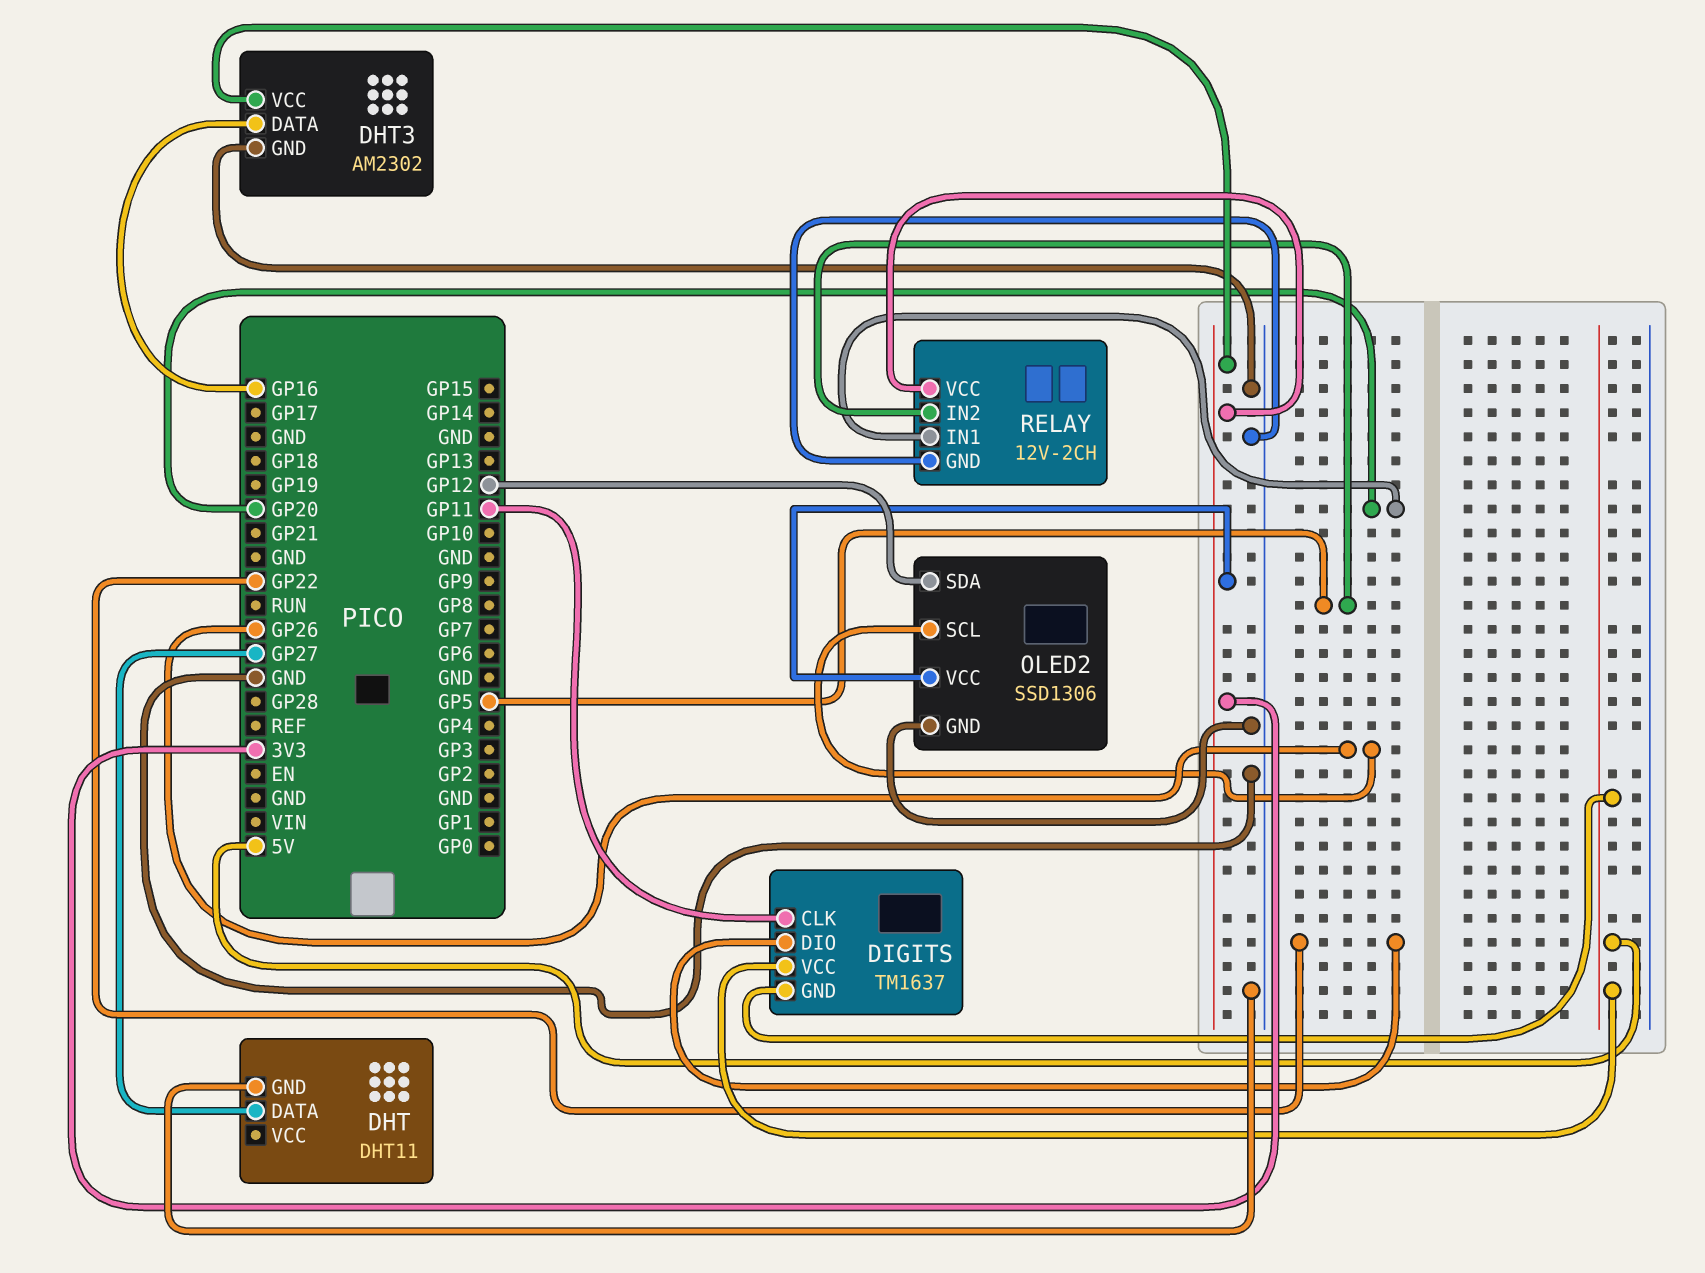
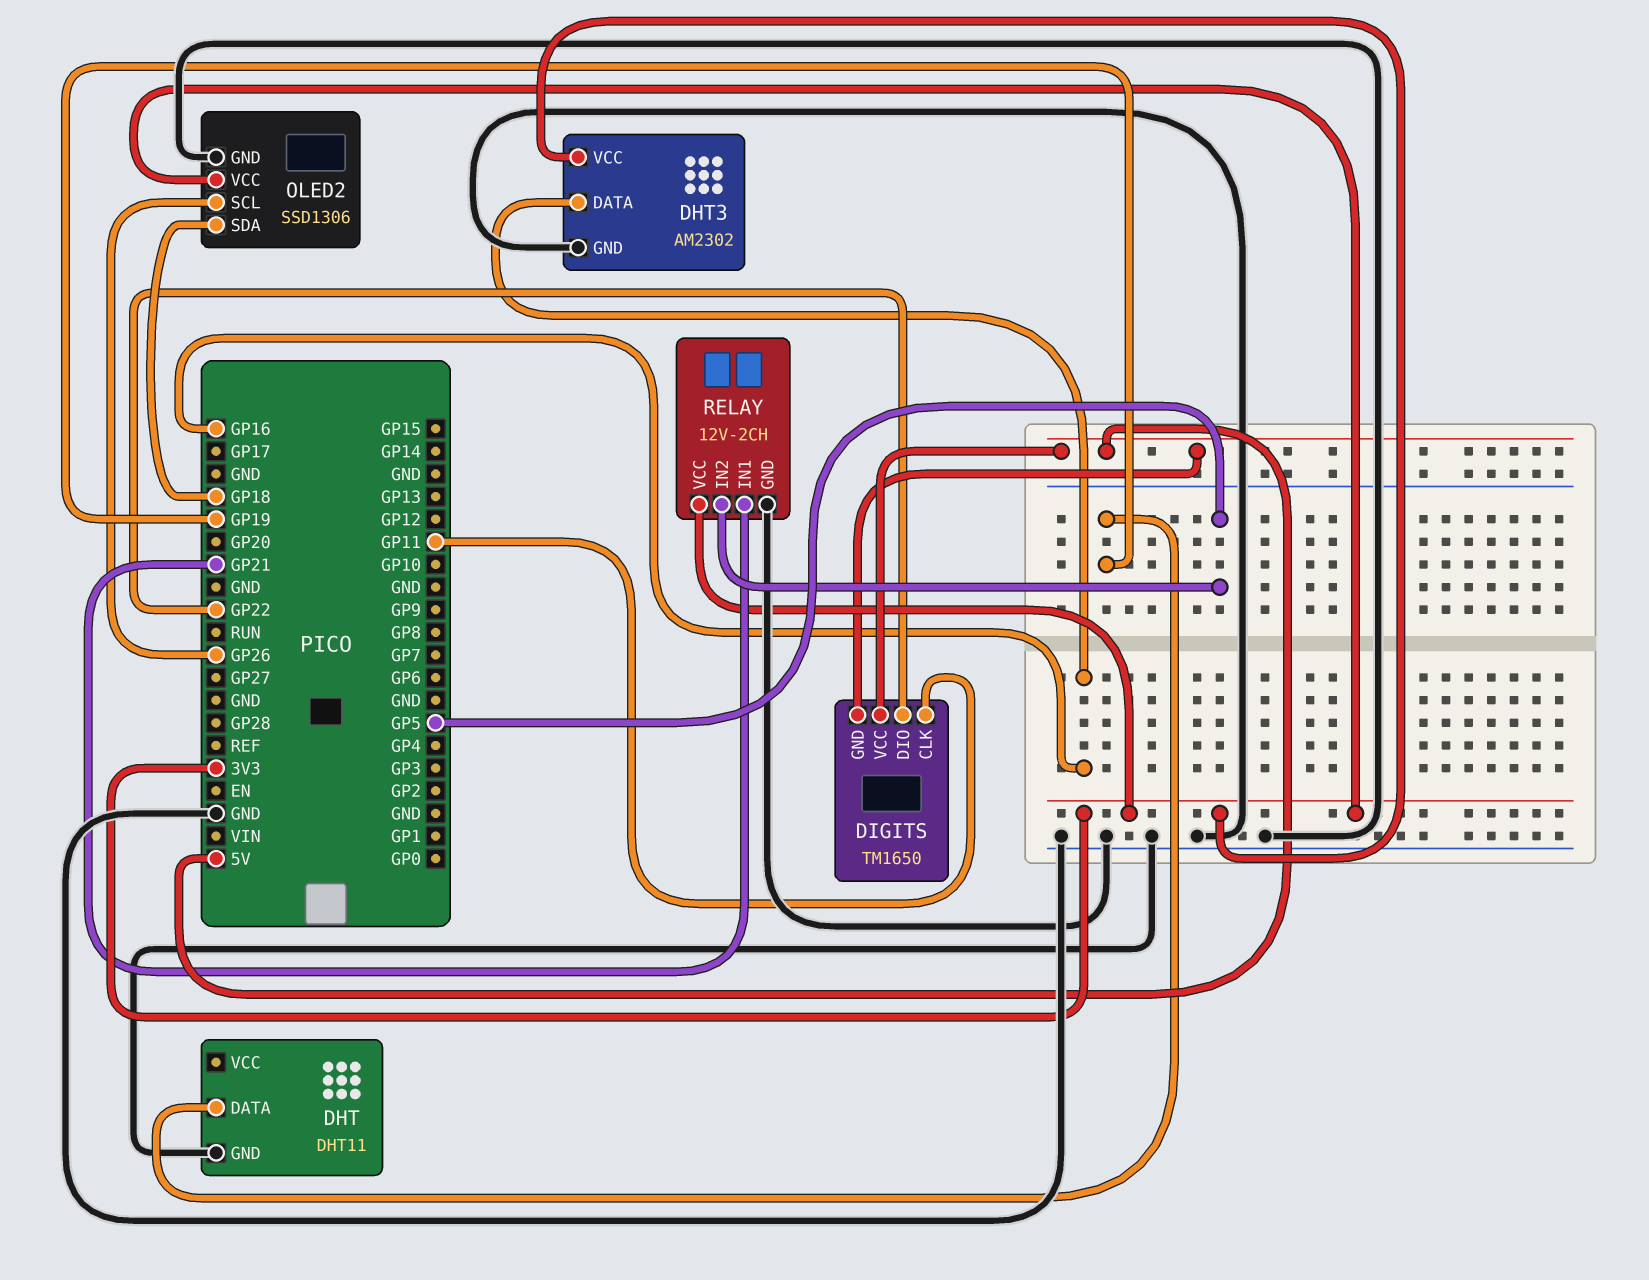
DHT pin DATA: GP27 -> GP19
DIGITS: TM1637 -> TM1650
OLED2 pin SDA: GP12 -> GP18
RELAY pin IN1: GP20 -> GP21

